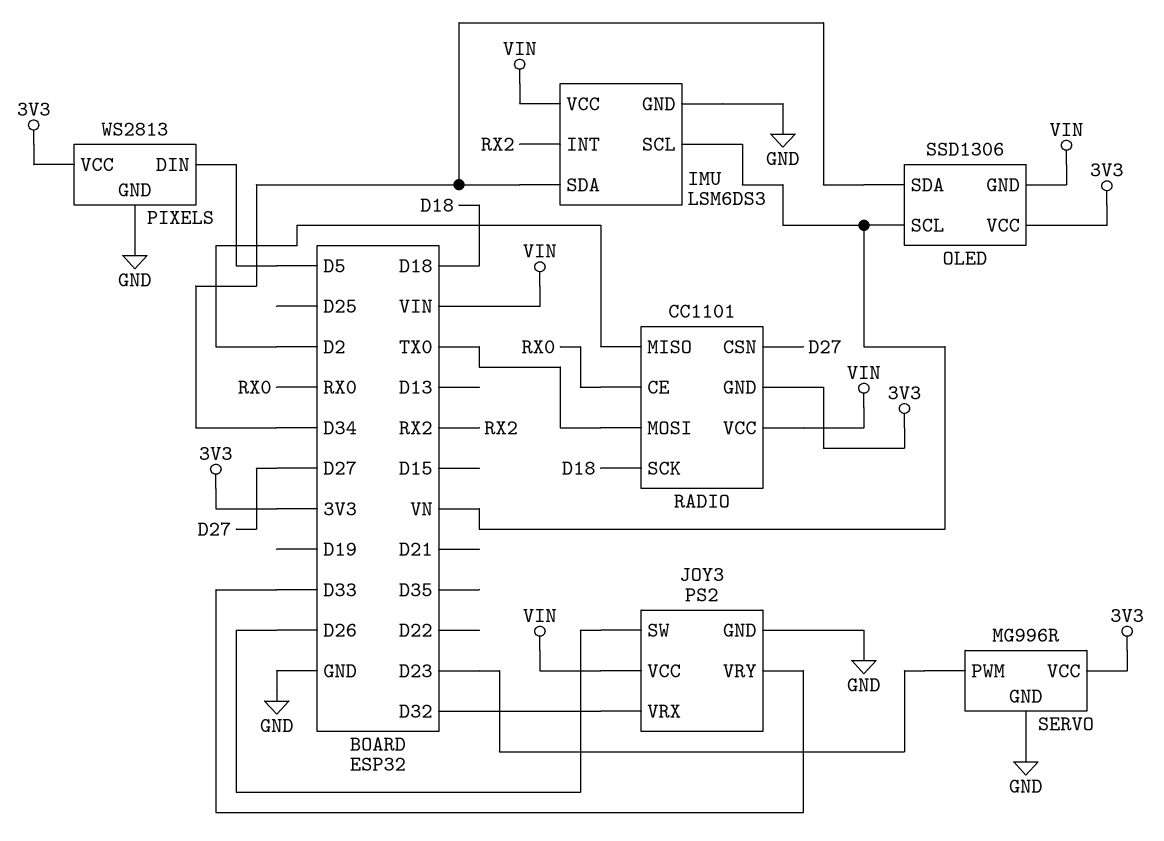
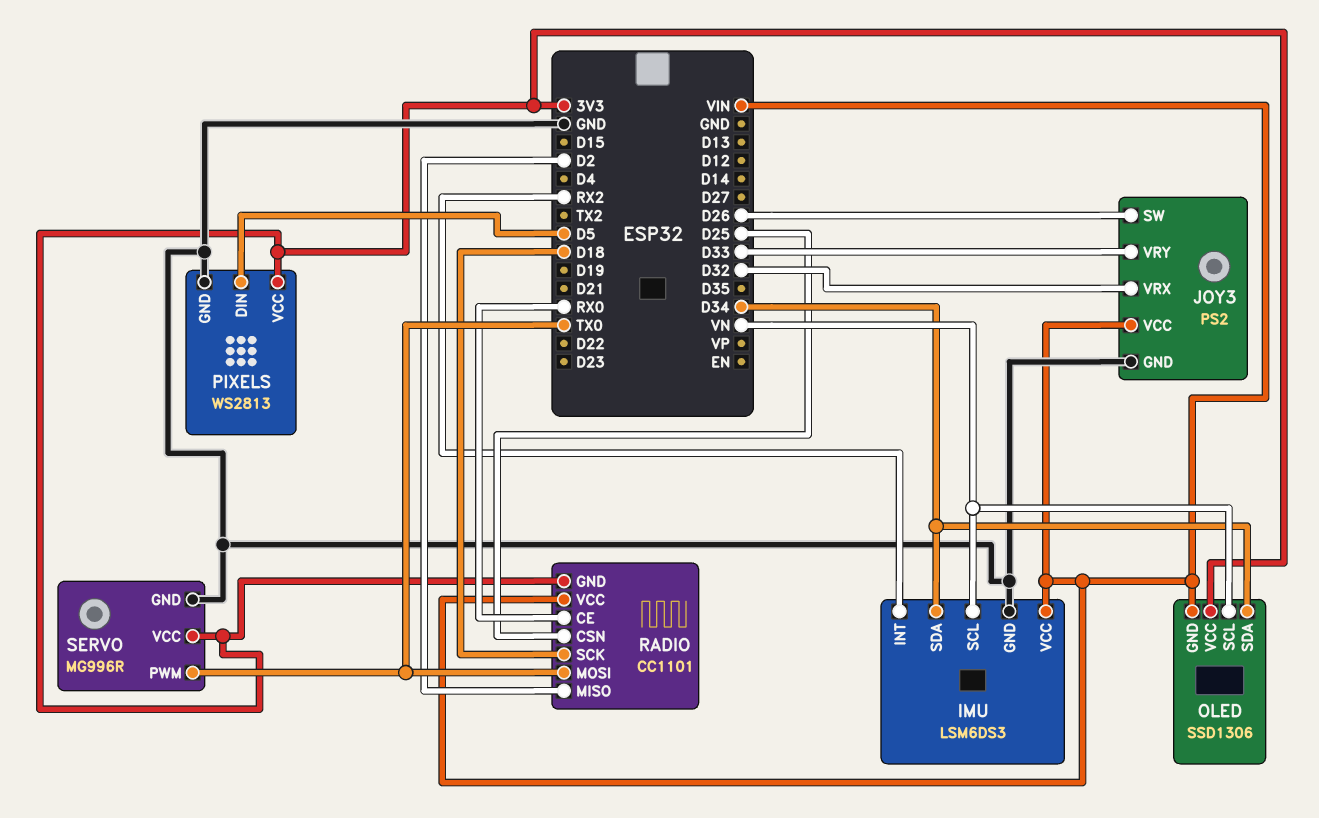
RADIO pin CSN: D27 -> D25
SERVO pin PWM: D23 -> TX0

